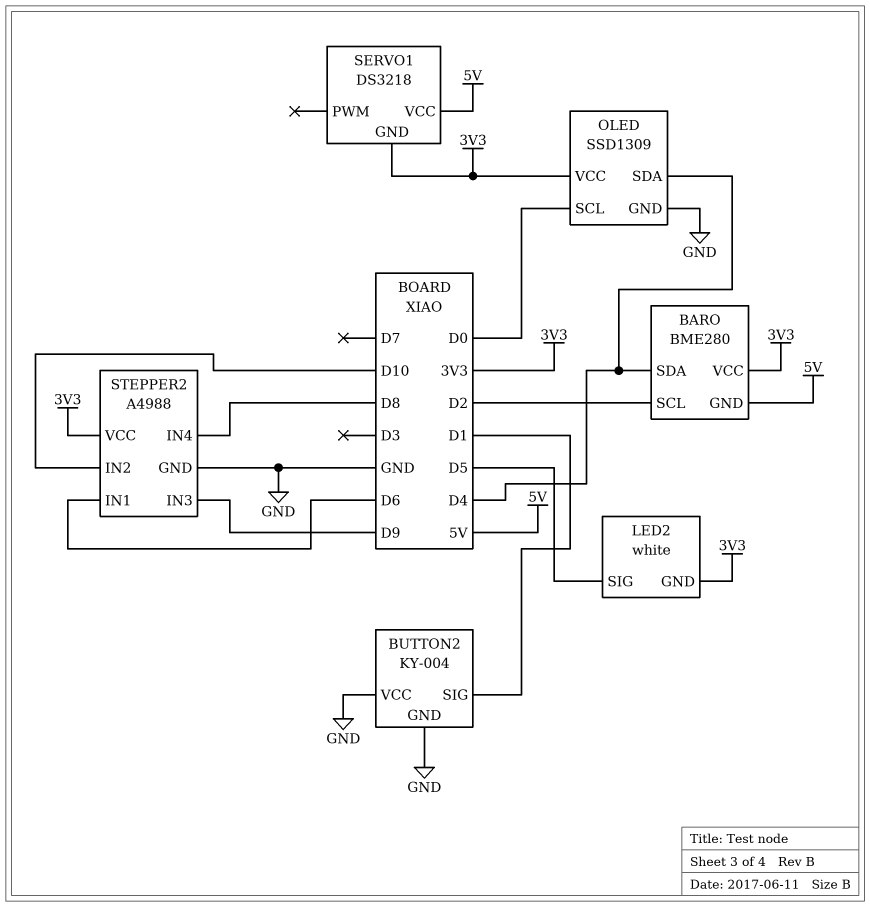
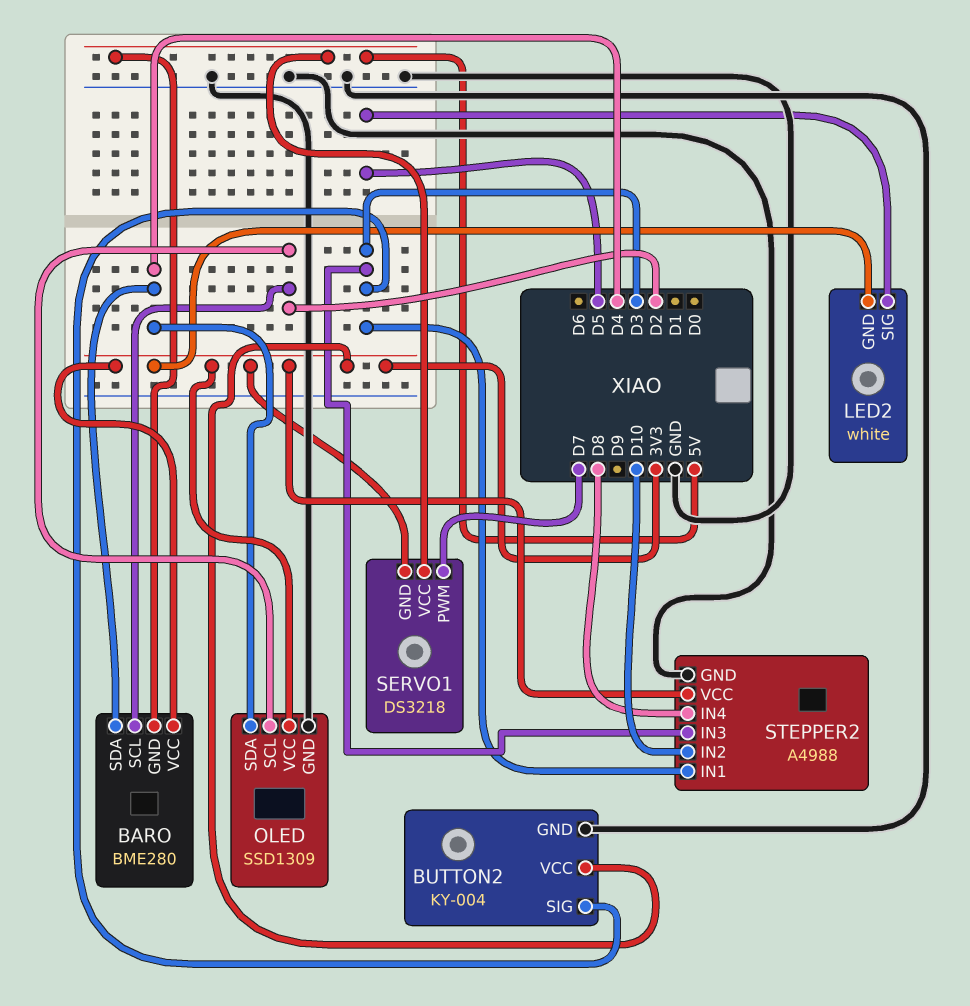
BUTTON2 pin SIG: D1 -> D3
BUTTON2 pin VCC: GND -> 3V3
OLED pin SCL: D0 -> D2
SERVO1 pin PWM: none -> D7
STEPPER2 pin IN1: D6 -> D3
STEPPER2 pin IN3: D9 -> D3

